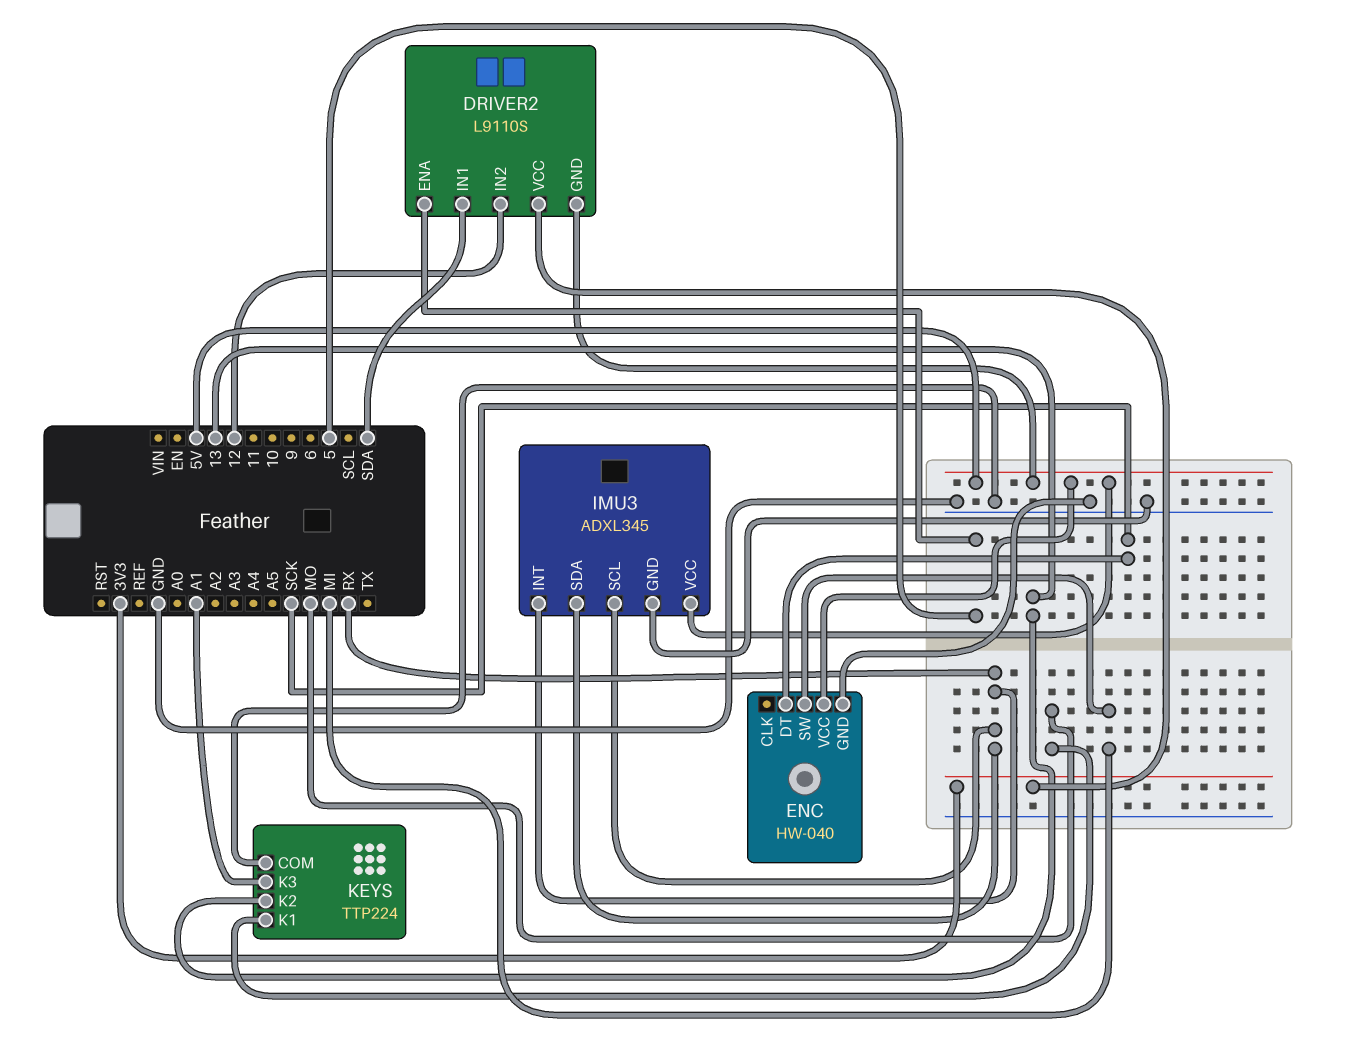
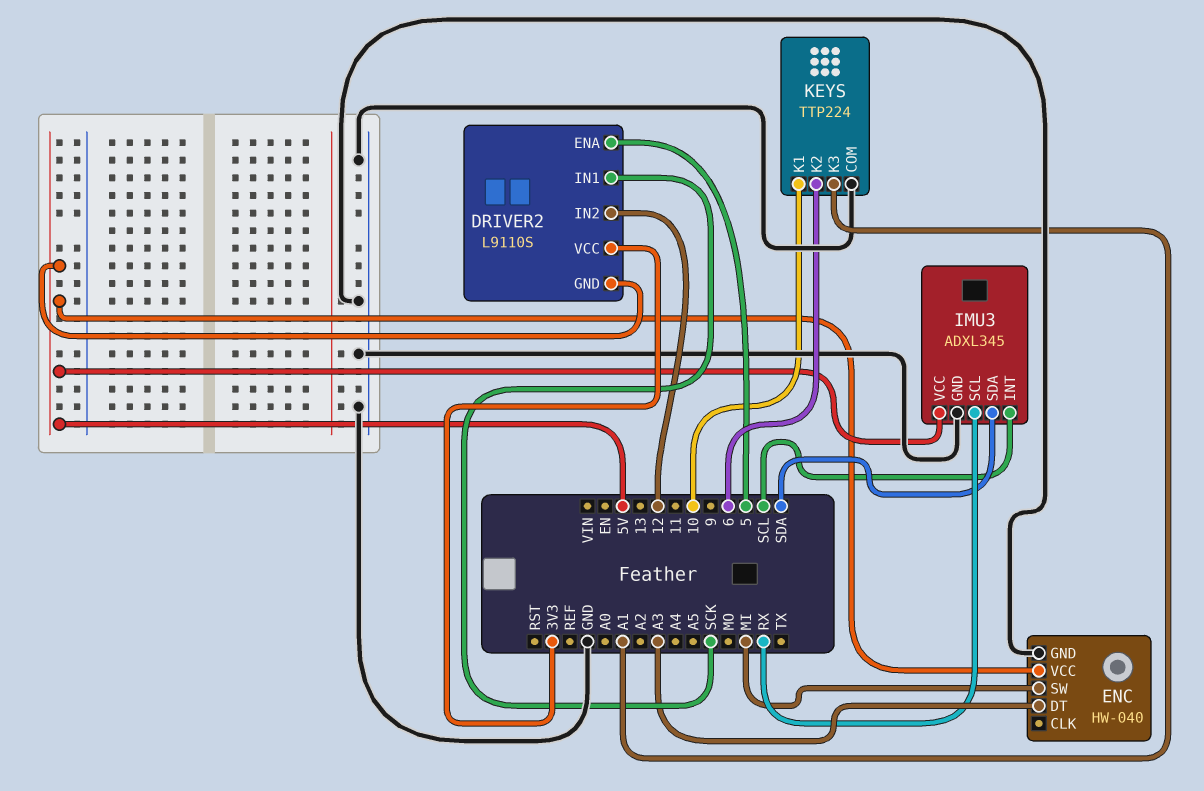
DRIVER2 pin IN1: SDA -> SCK
ENC pin DT: SCK -> A3
IMU3 pin INT: RX -> SCL
IMU3 pin SDA: RX -> SDA
KEYS pin K1: MO -> 10
KEYS pin K2: 13 -> 6

